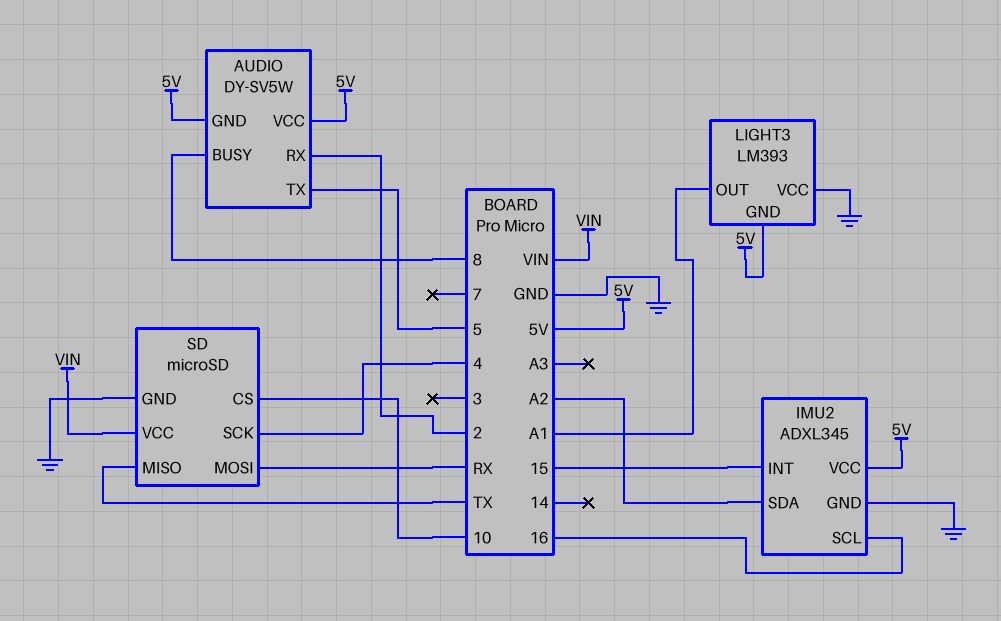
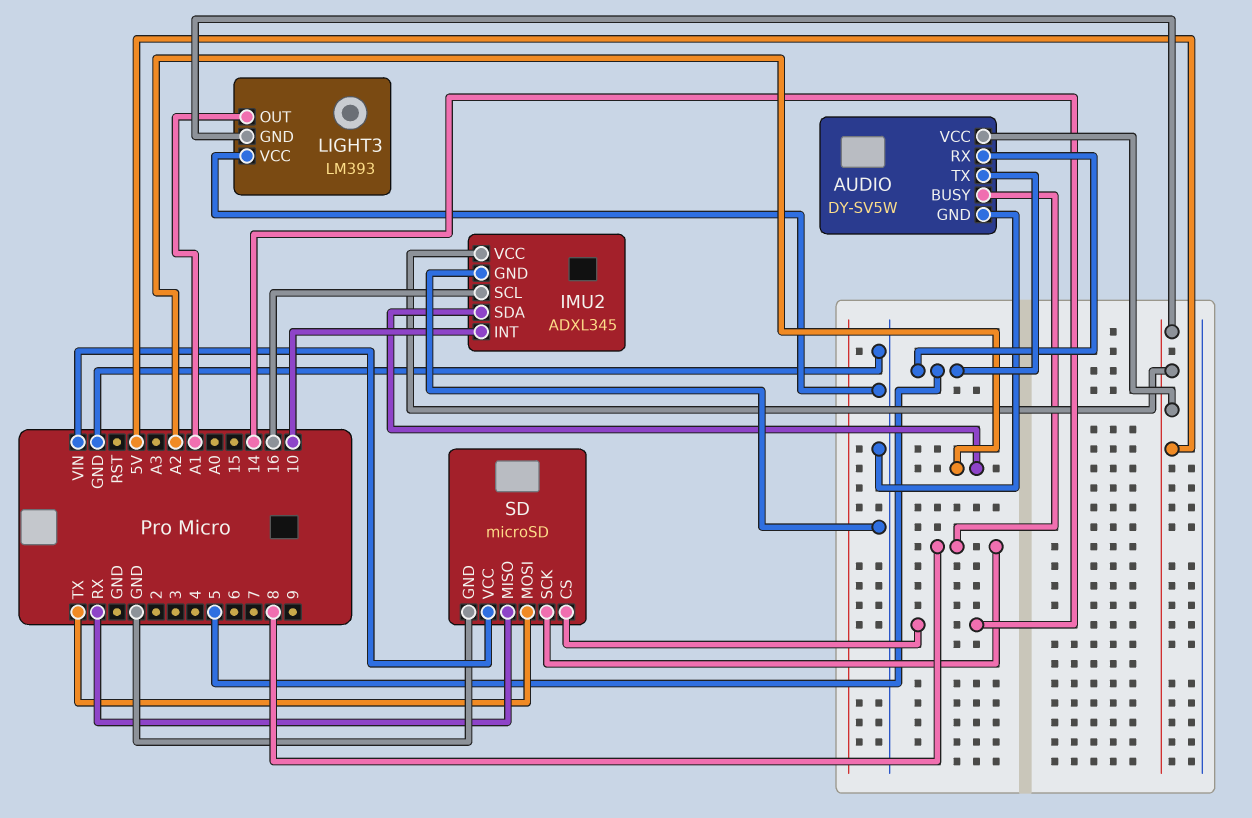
AUDIO pin GND: 5V -> GND
AUDIO pin RX: 2 -> 5
IMU2 pin INT: 15 -> 10
SD pin CS: 10 -> 14
SD pin MISO: TX -> RX
SD pin MOSI: RX -> TX
SD pin SCK: 4 -> 8

